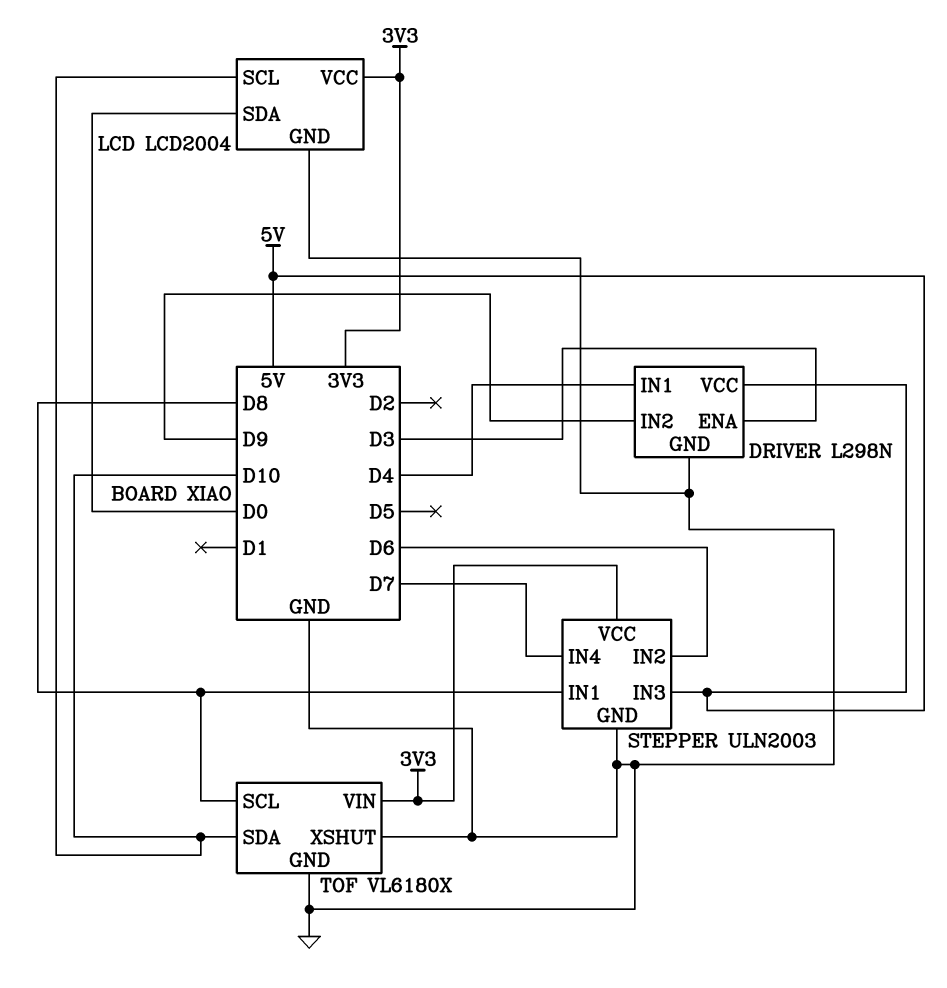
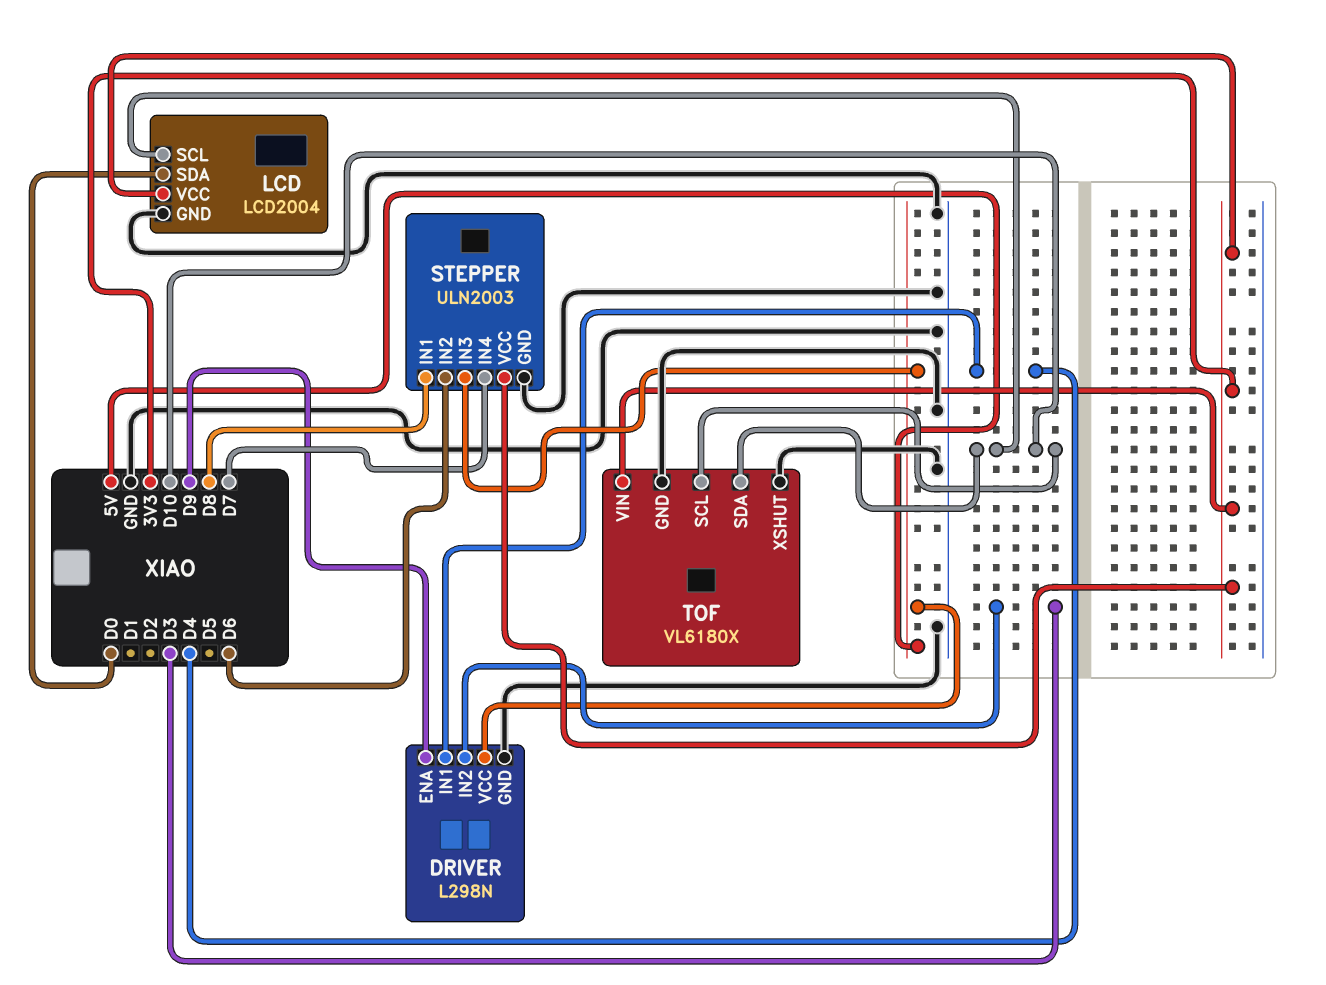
DRIVER pin ENA: D3 -> D9
DRIVER pin IN2: D9 -> D3
TOF pin SCL: D8 -> D10

